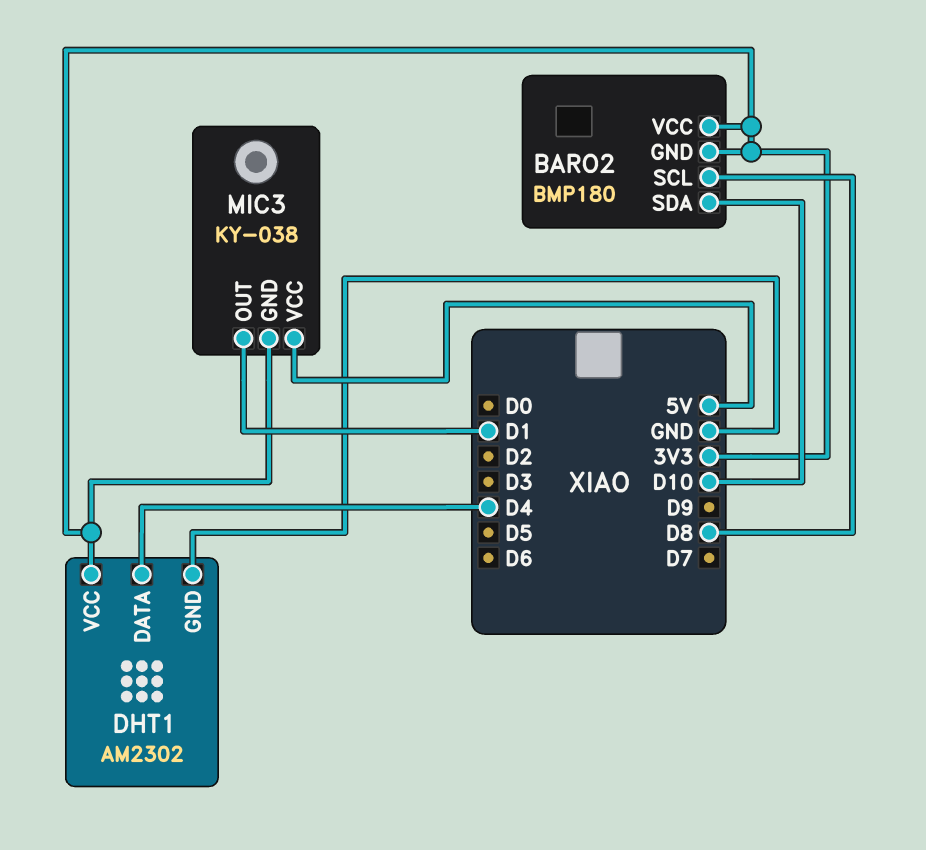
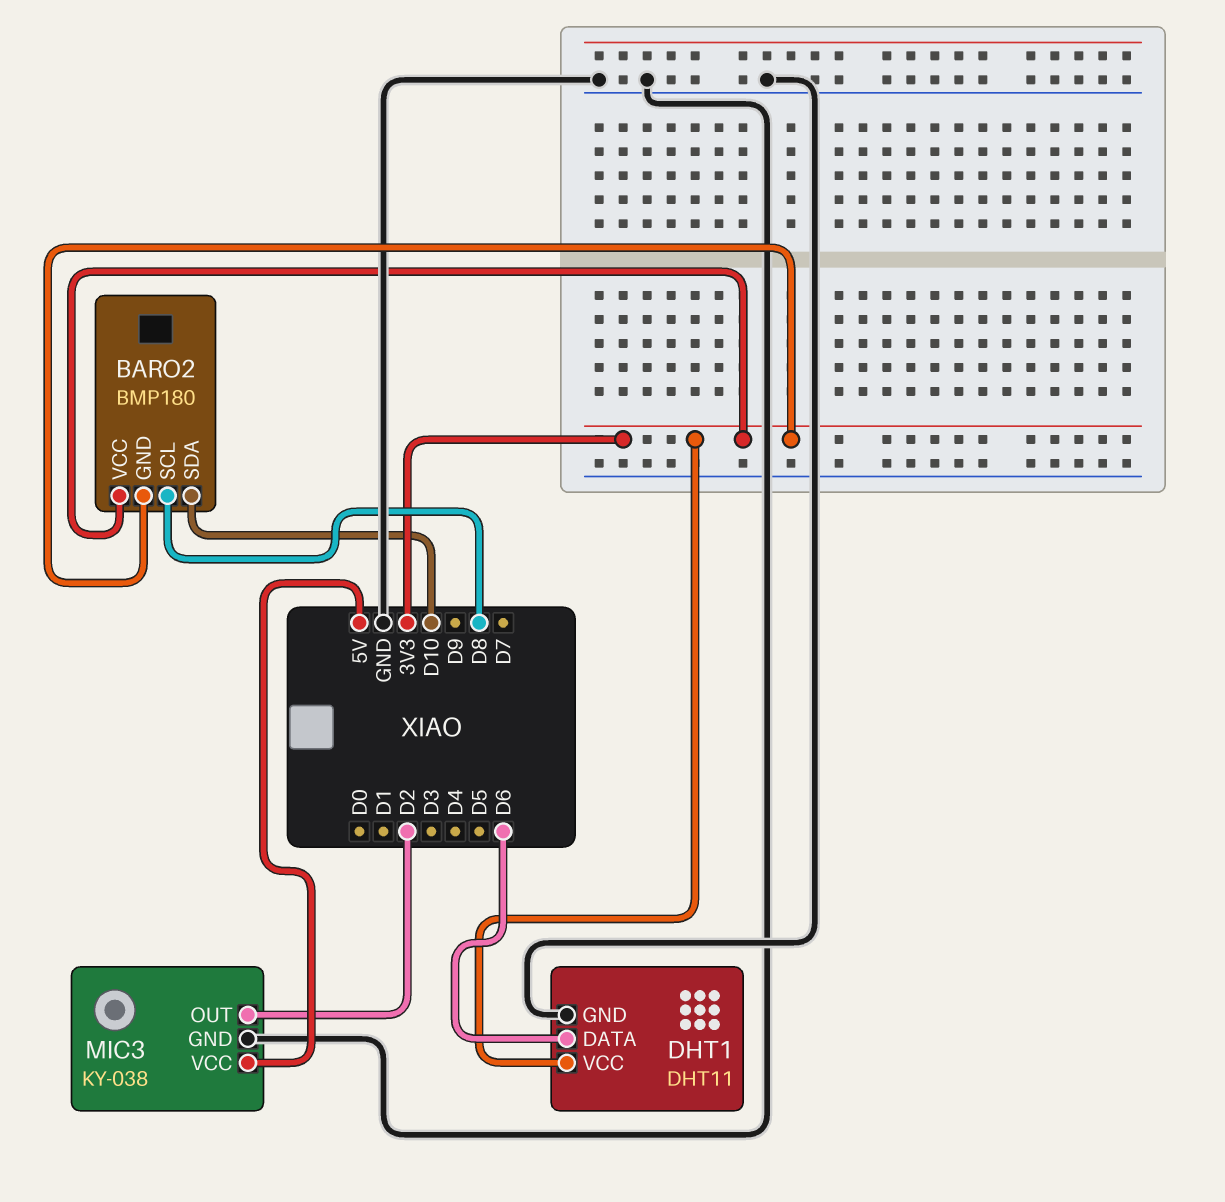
DHT1: AM2302 -> DHT11
DHT1 pin DATA: D4 -> D6
MIC3 pin GND: 3V3 -> GND
MIC3 pin OUT: D1 -> D2

